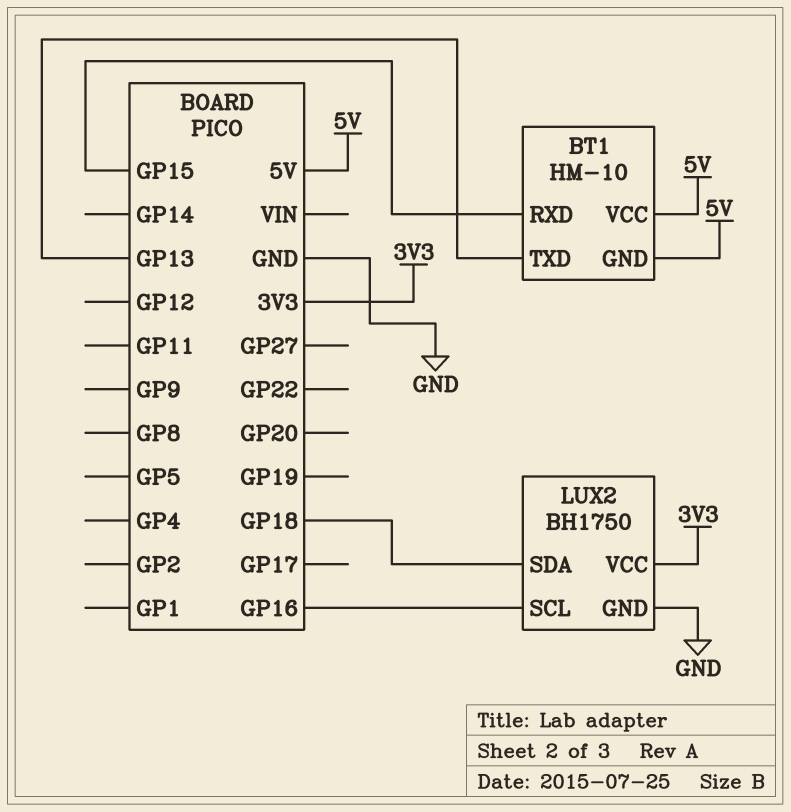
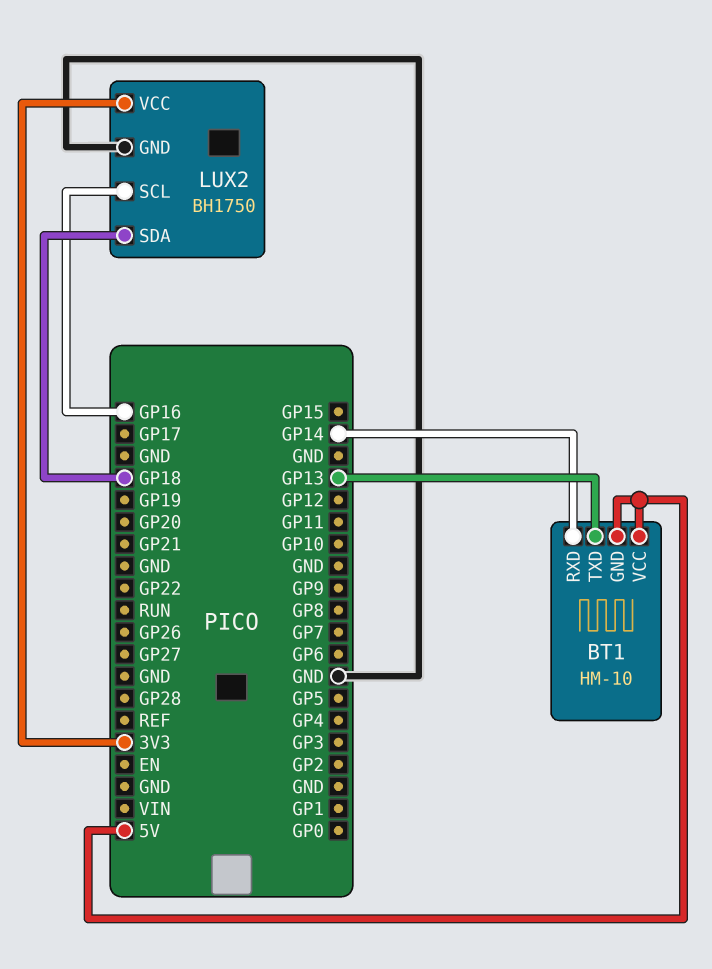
BT1 pin RXD: GP15 -> GP14

